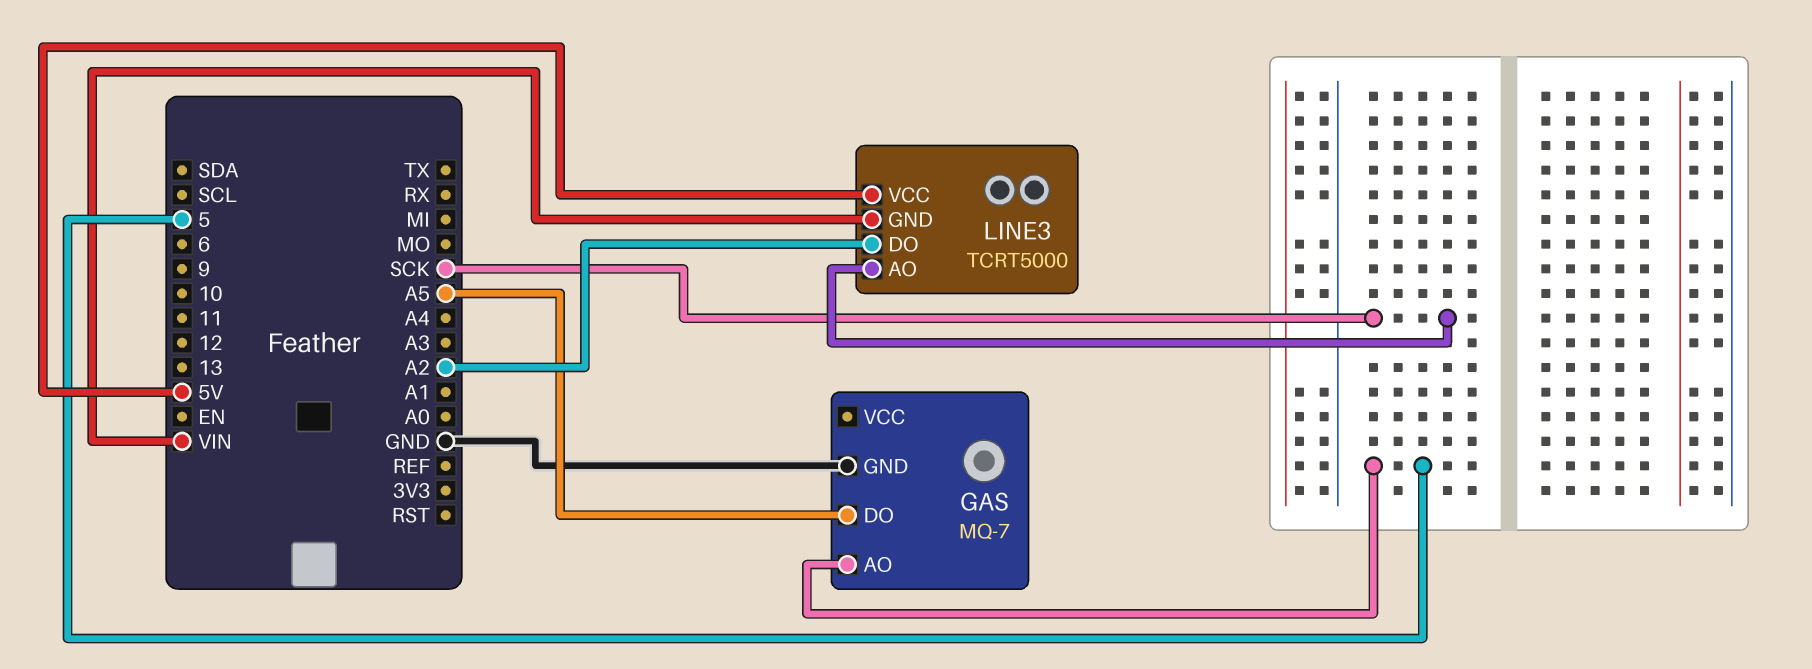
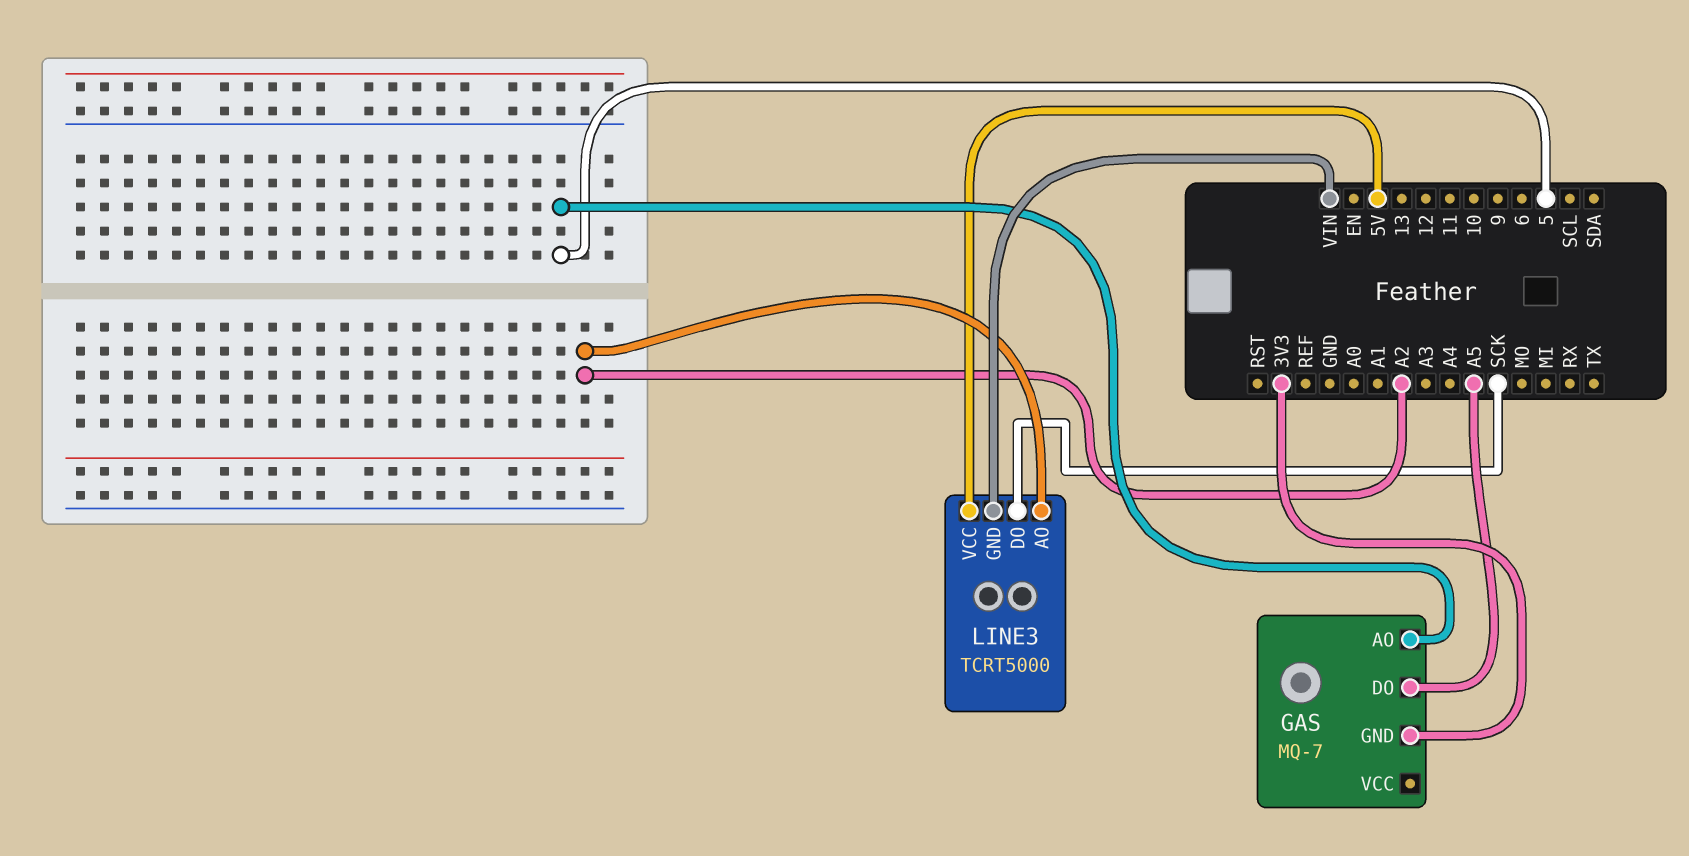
GAS pin GND: GND -> 3V3
LINE3 pin AO: SCK -> A2
LINE3 pin DO: A2 -> SCK

